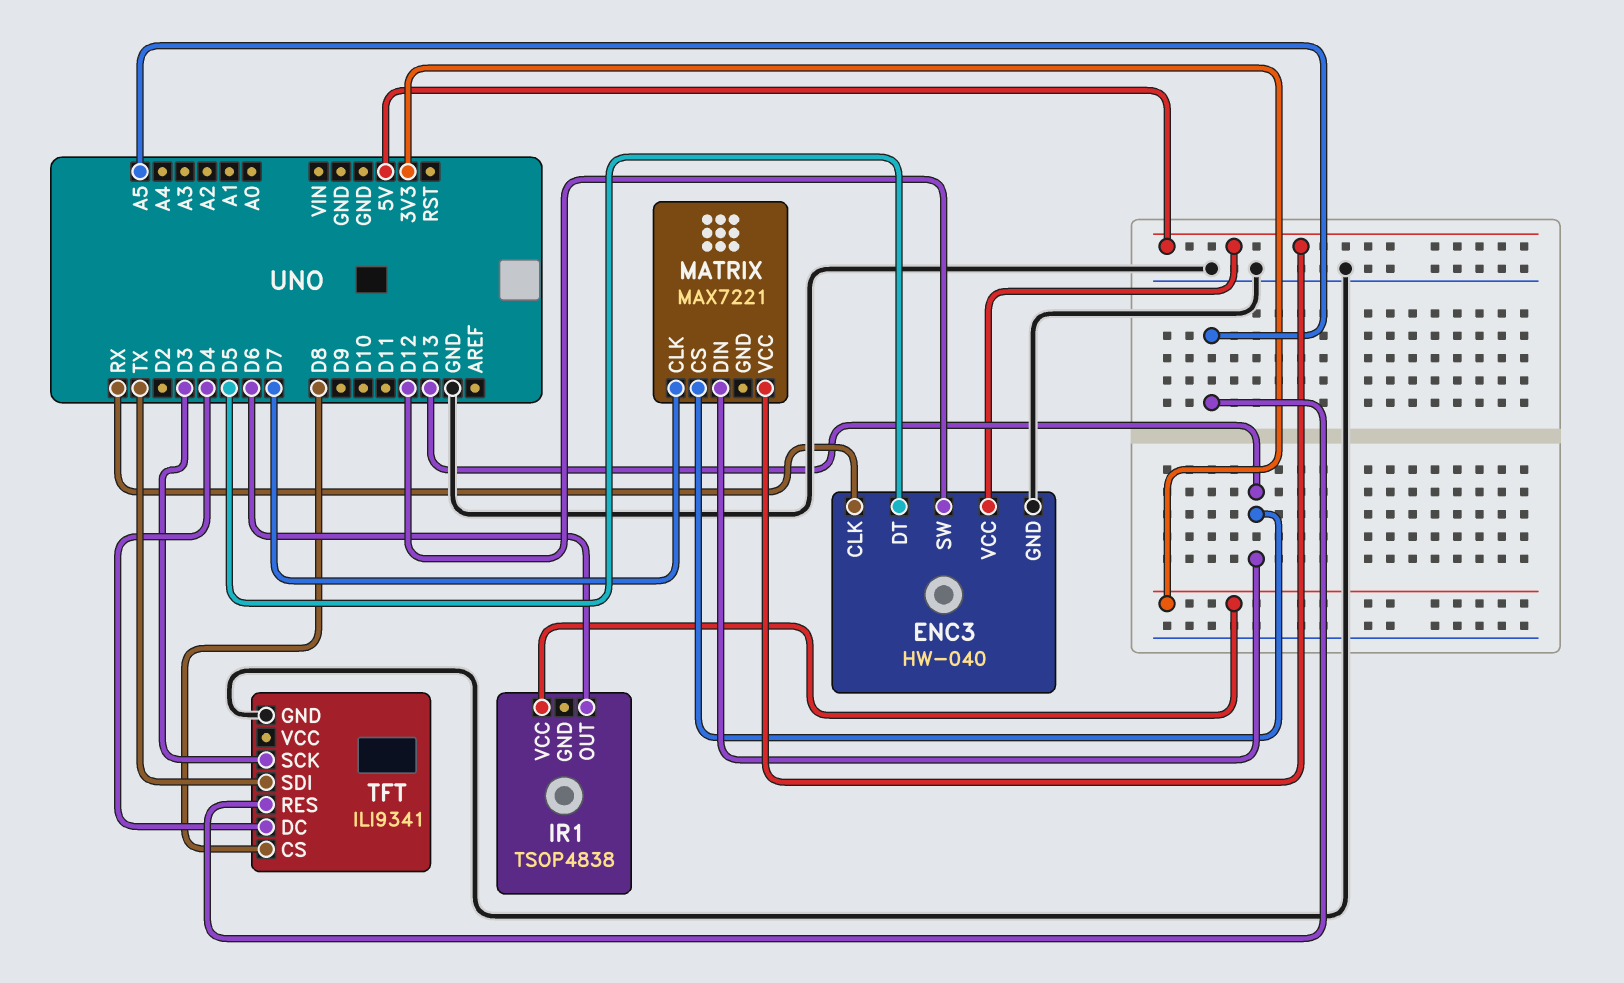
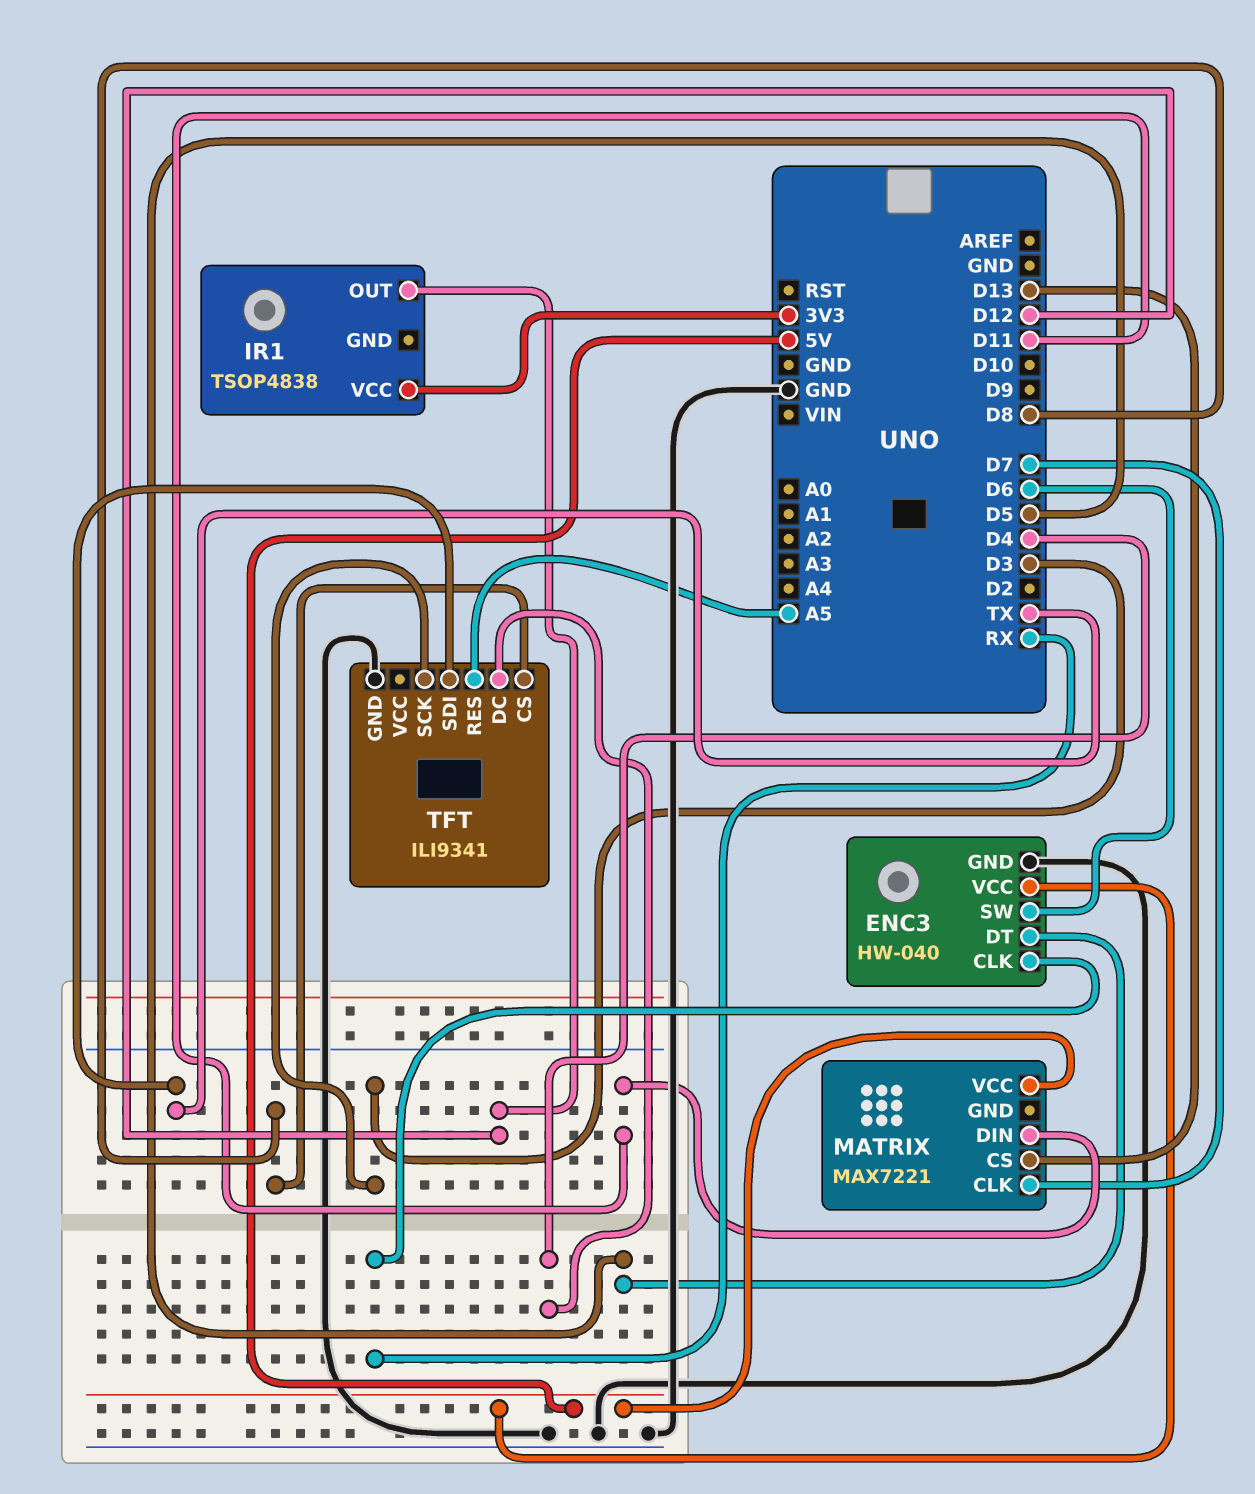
ENC3 pin SW: D12 -> D6
IR1 pin OUT: D6 -> D12
MATRIX pin DIN: D13 -> D11

